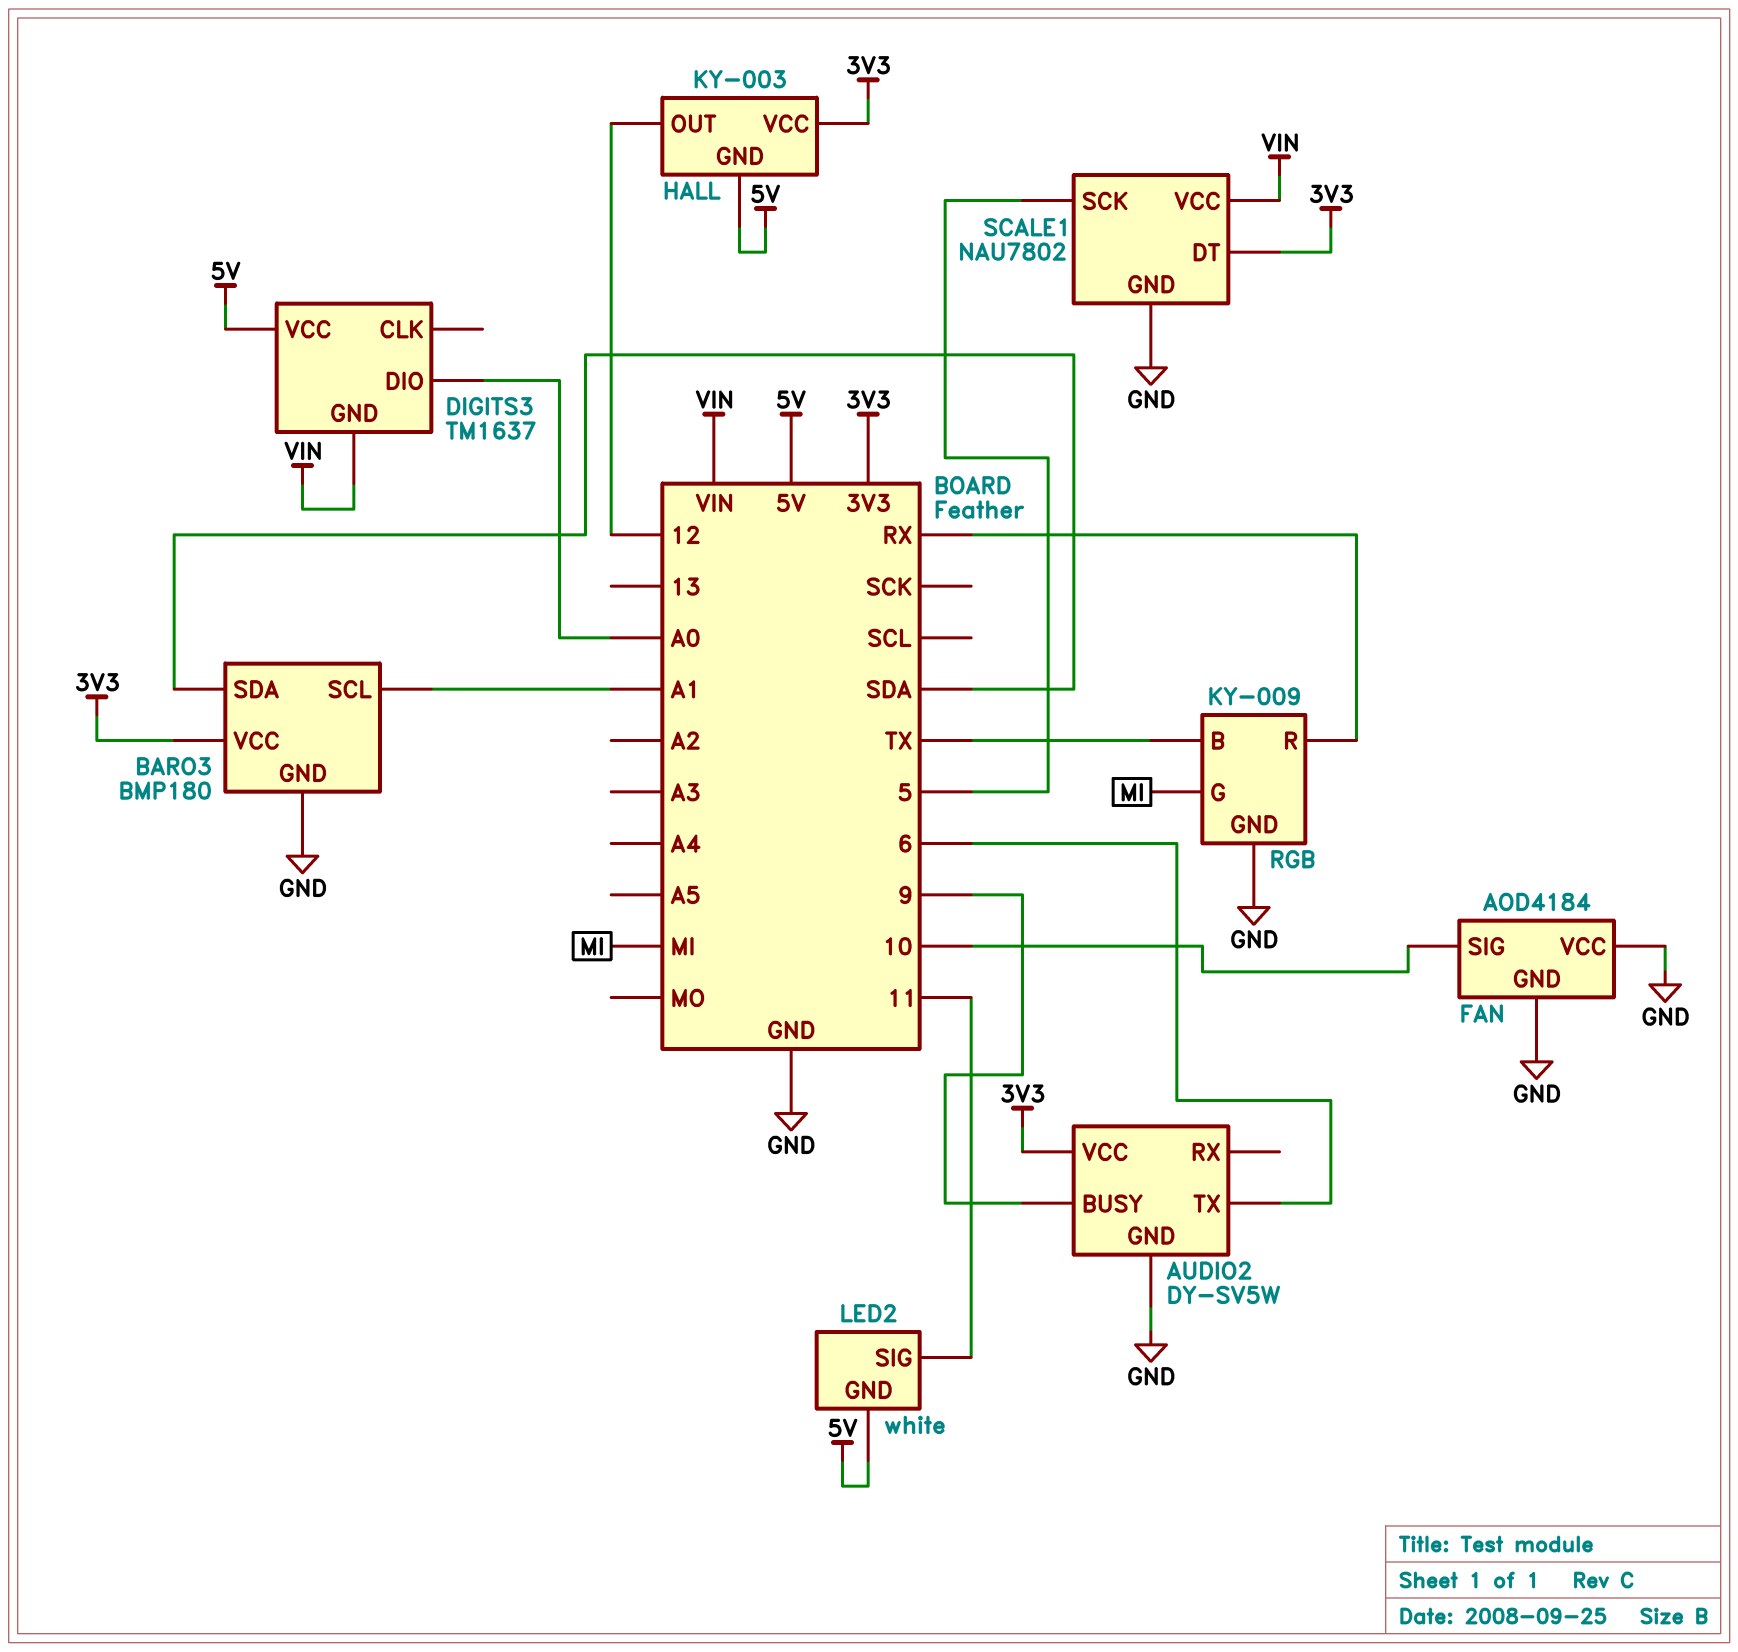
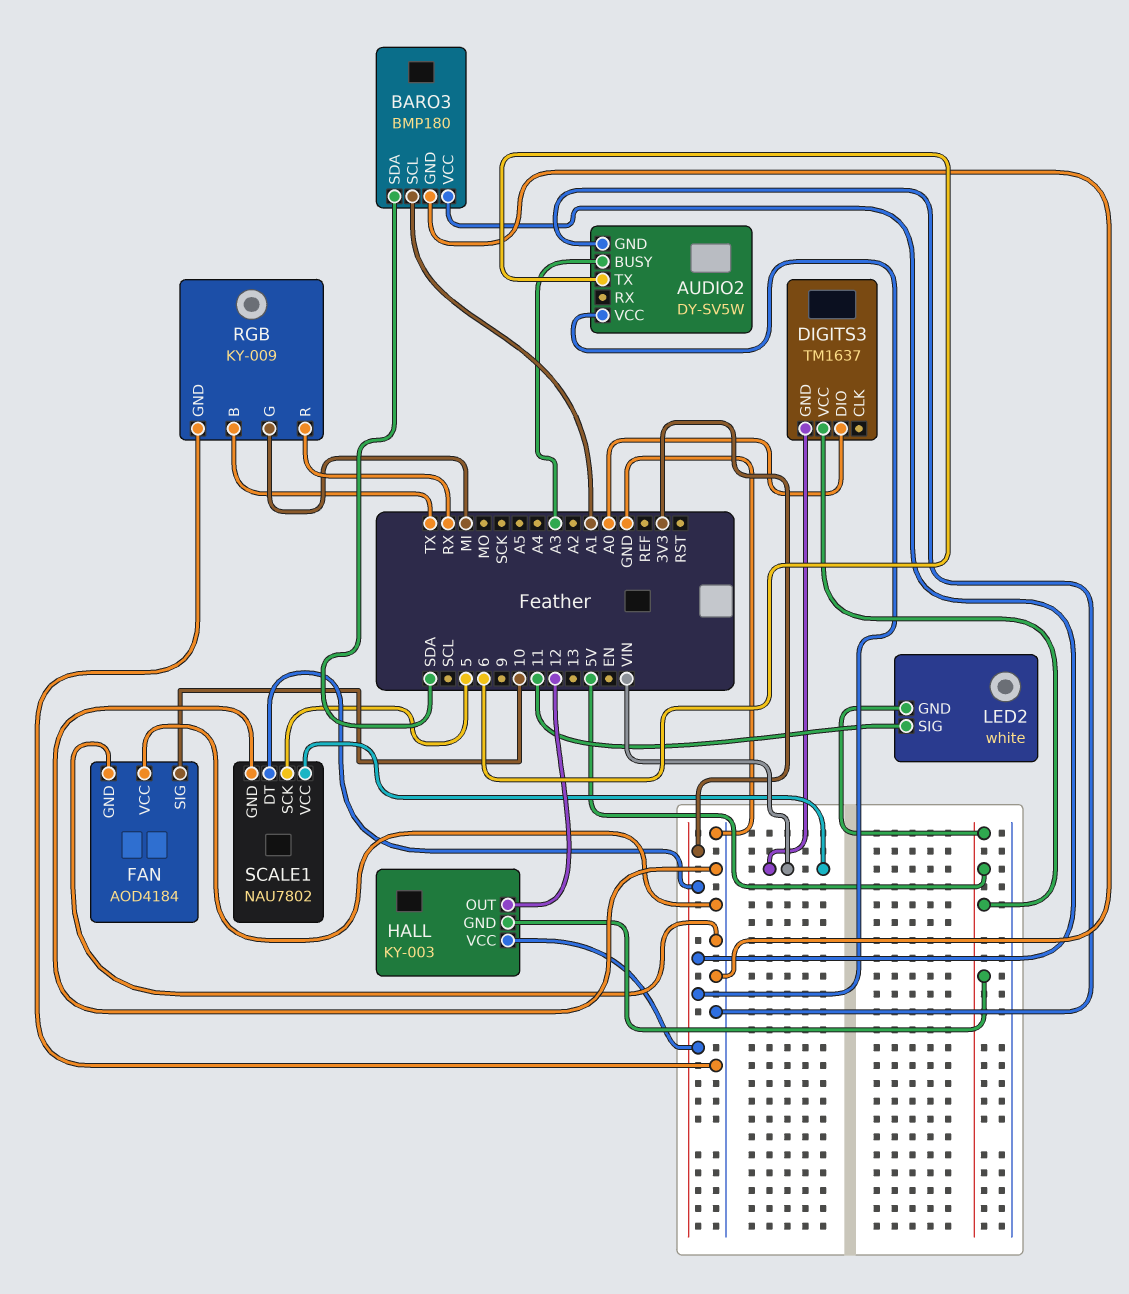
AUDIO2 pin BUSY: 9 -> A3

